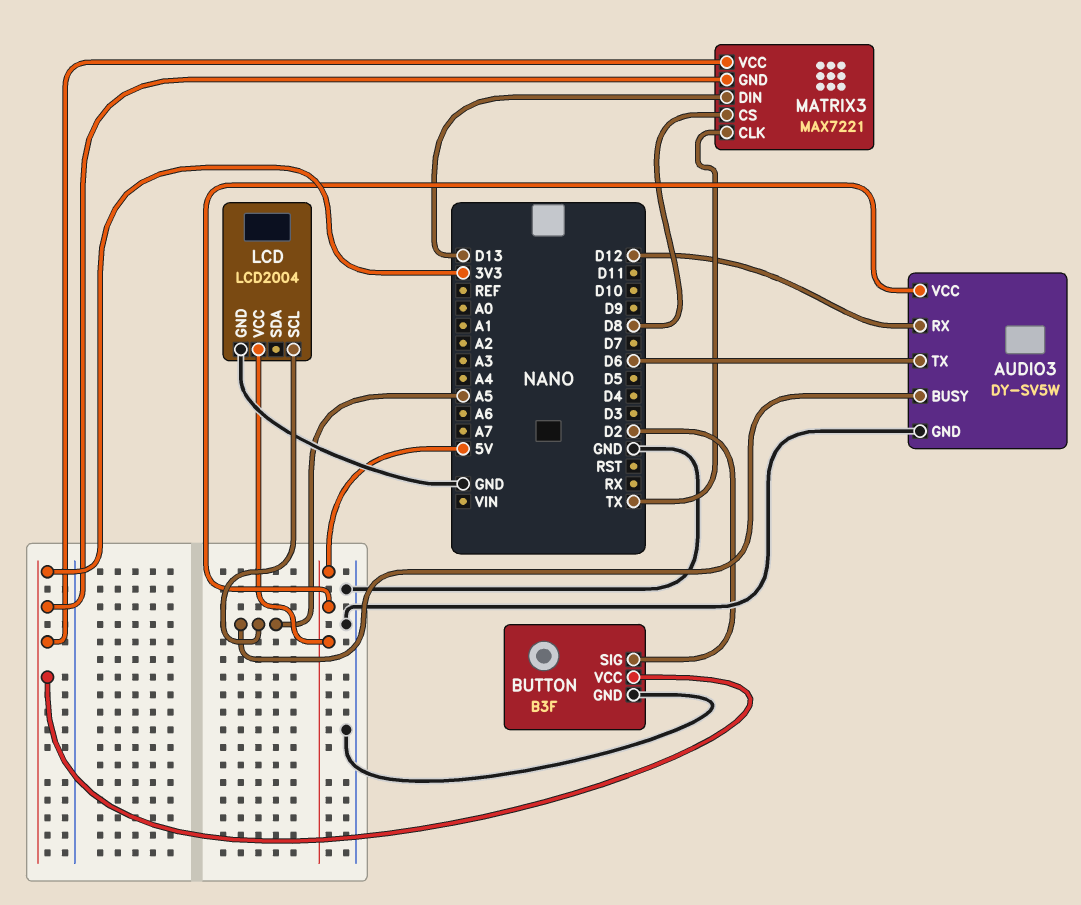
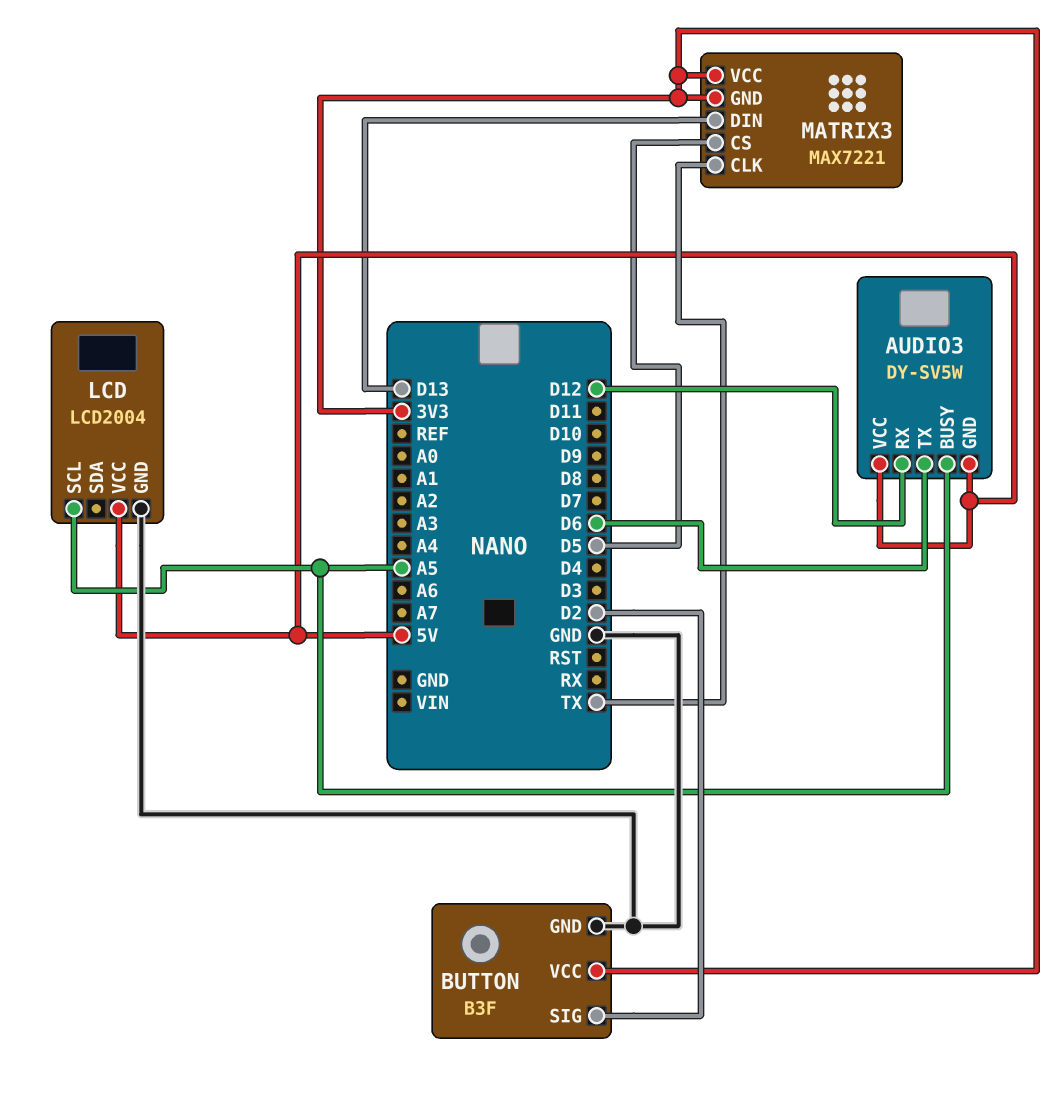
AUDIO3 pin GND: GND -> 5V
MATRIX3 pin CS: D8 -> D5

